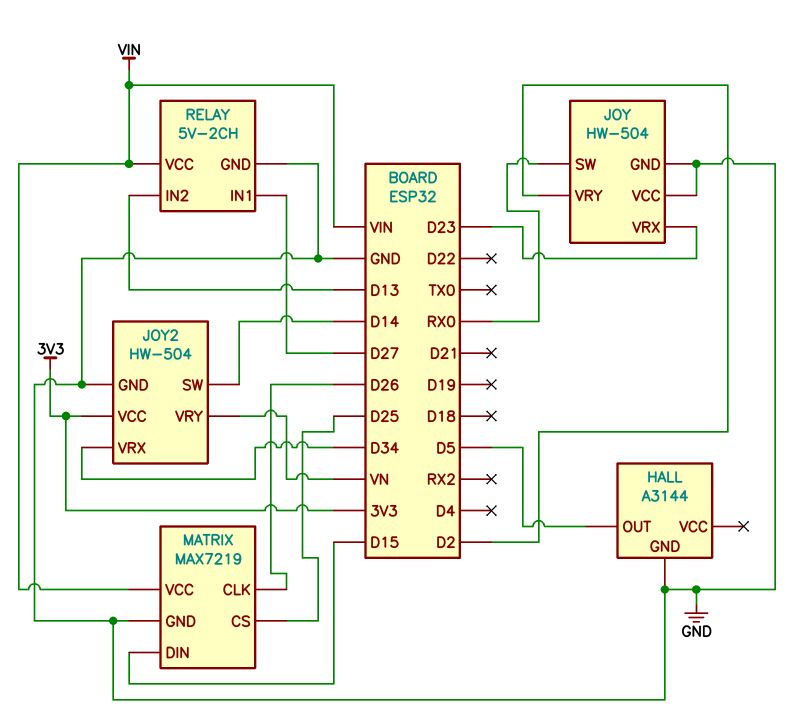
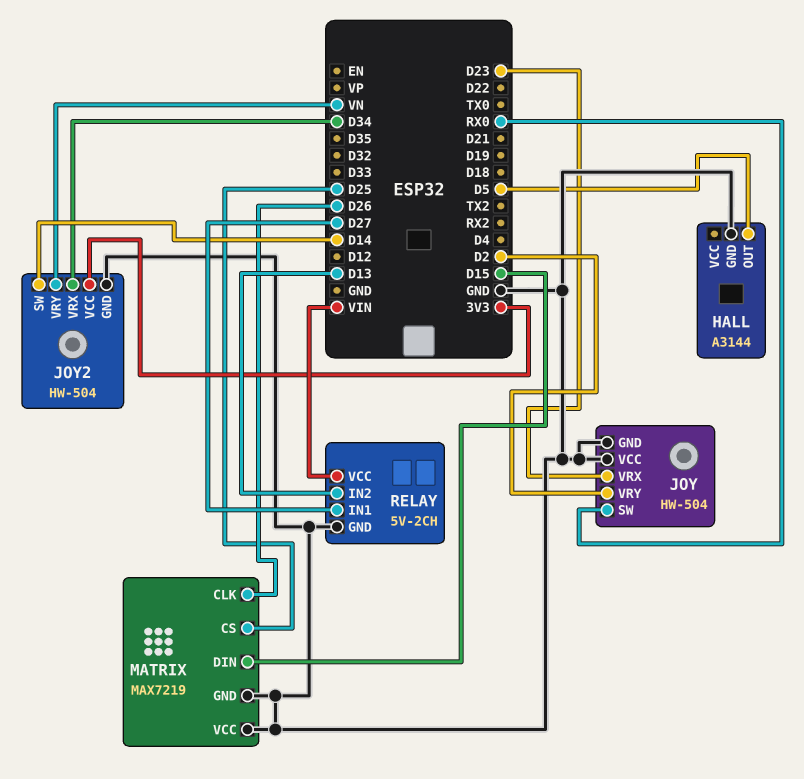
MATRIX pin VCC: VIN -> GND

